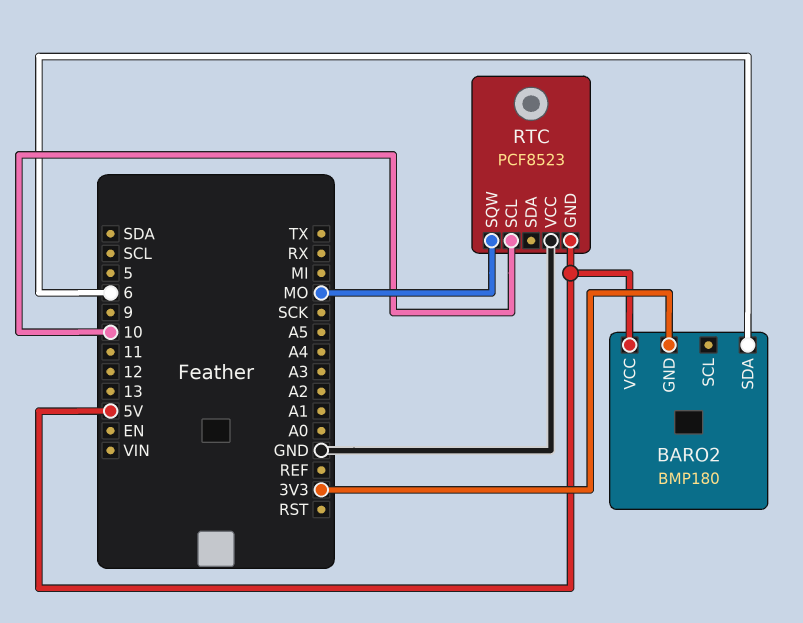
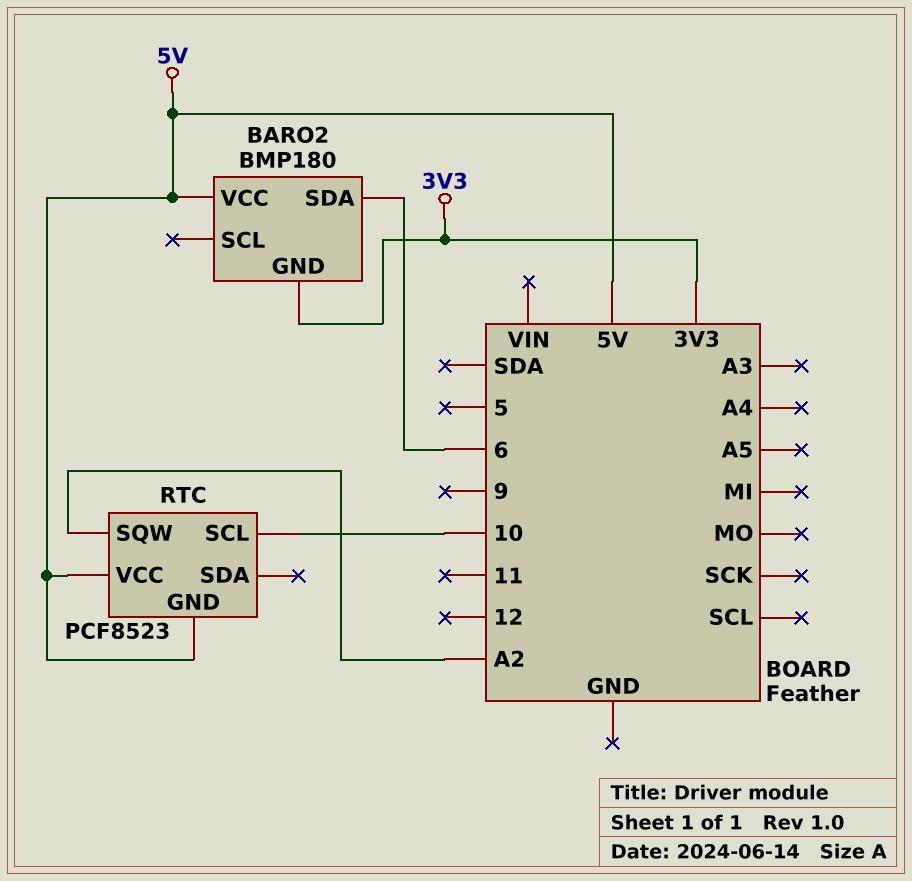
RTC pin SQW: MO -> A2
RTC pin VCC: GND -> 5V

